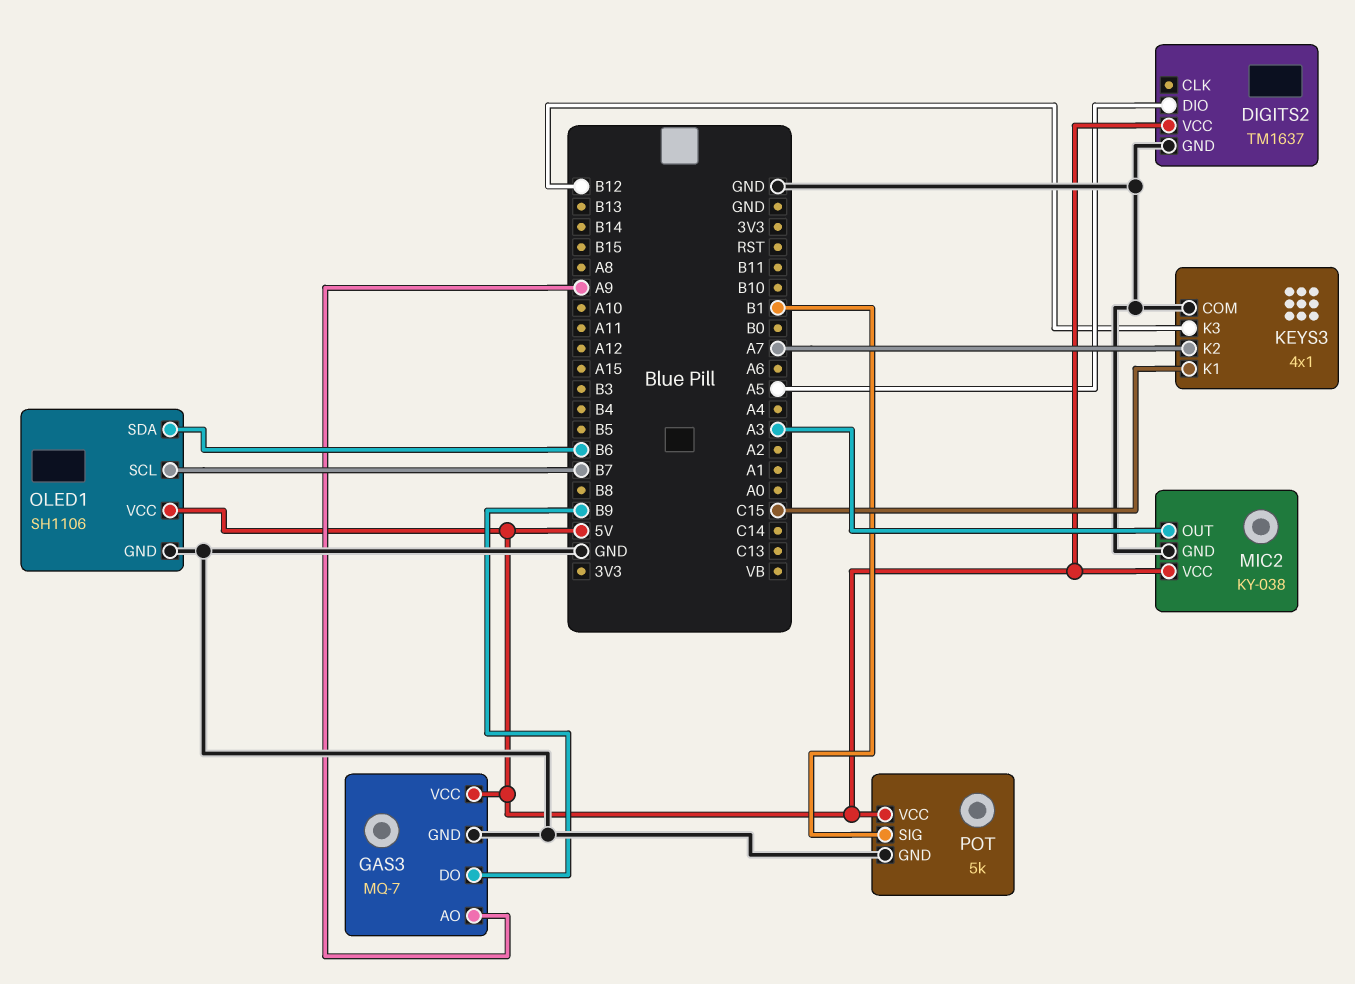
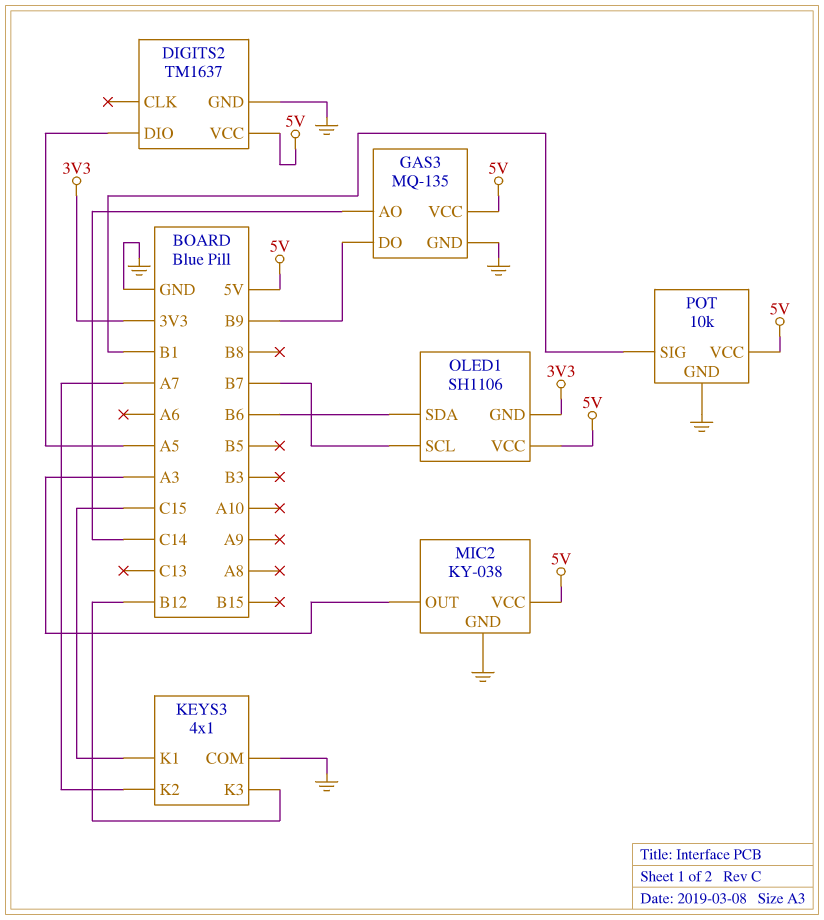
GAS3: MQ-7 -> MQ-135
GAS3 pin AO: A9 -> C14
OLED1 pin GND: GND -> 3V3
POT: 5k -> 10k

